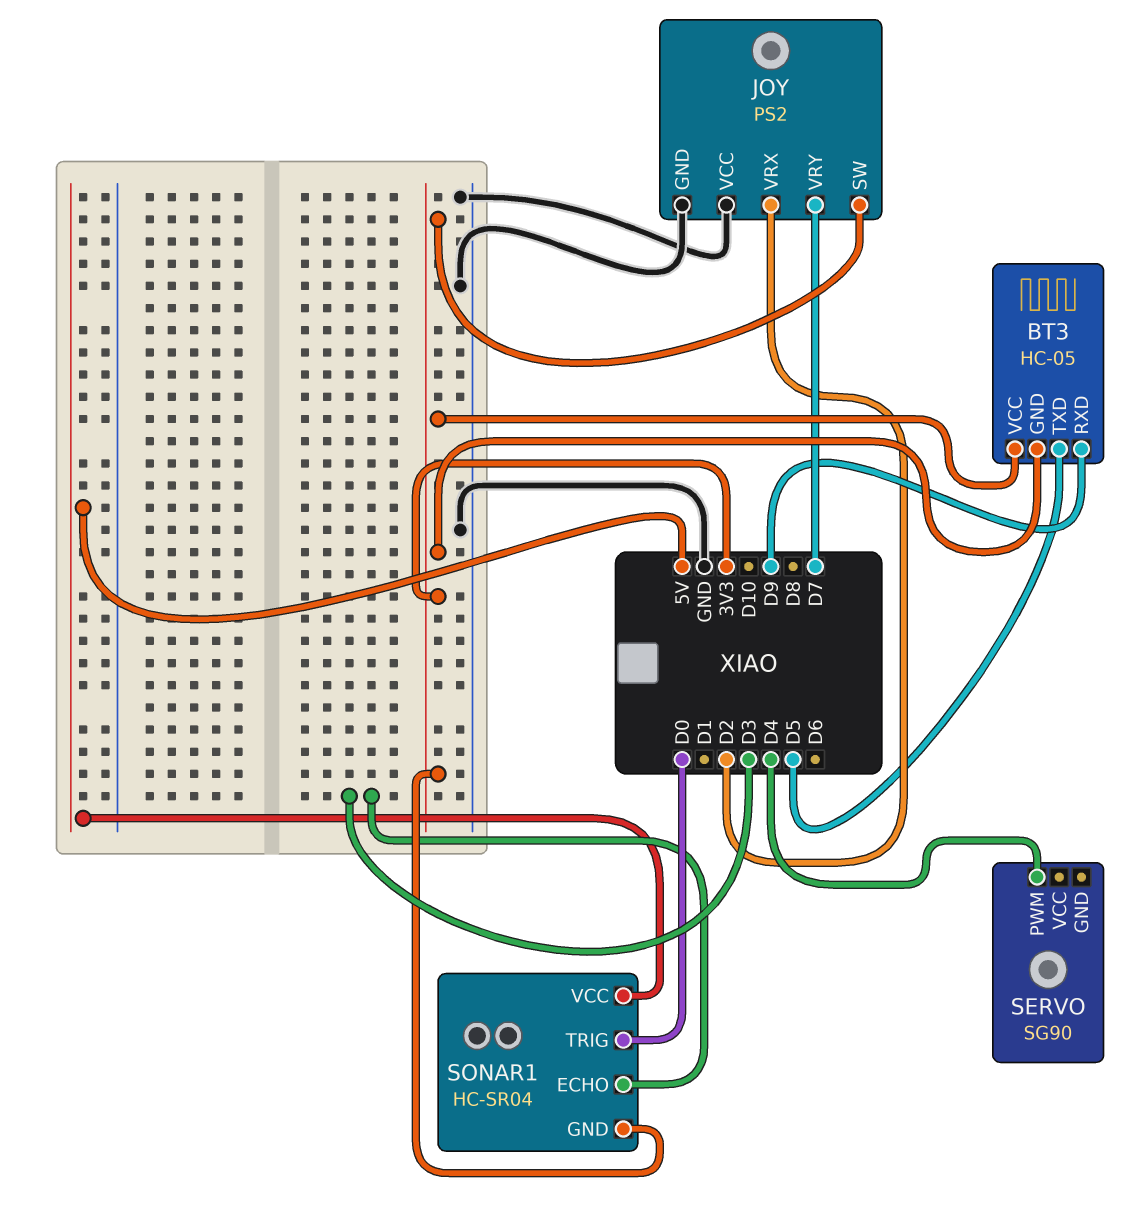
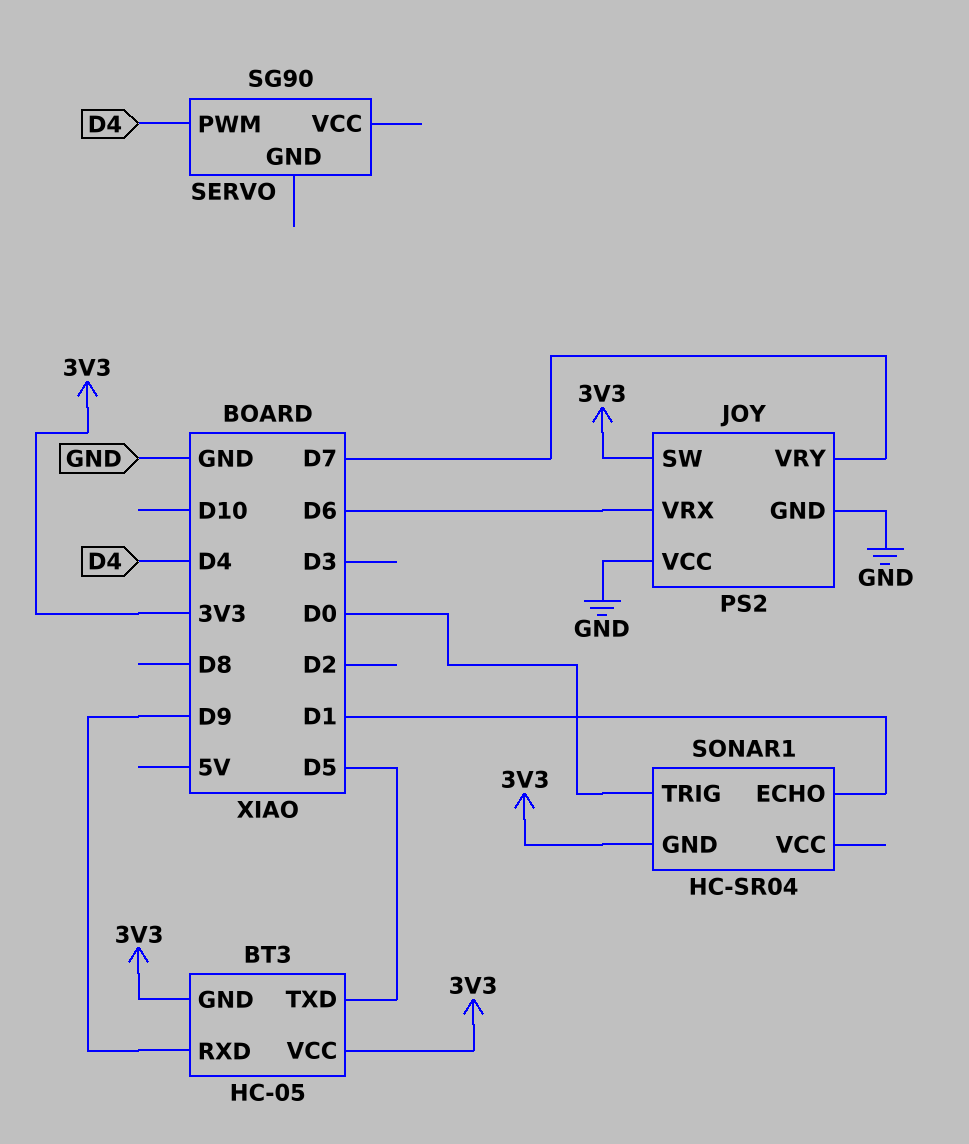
JOY pin VRX: D2 -> D6
SONAR1 pin ECHO: D3 -> D1
SONAR1 pin VCC: 5V -> none

